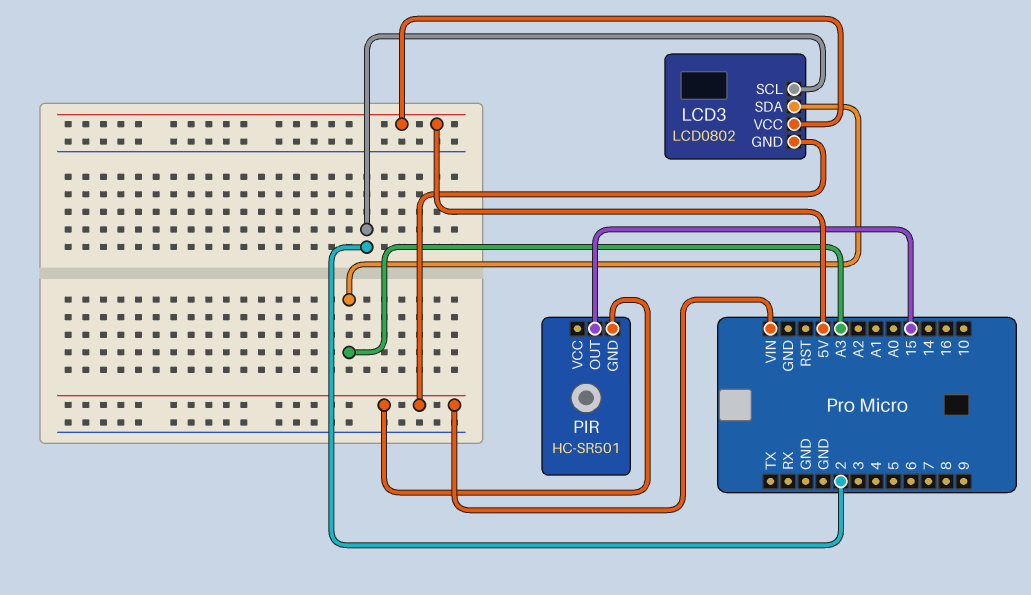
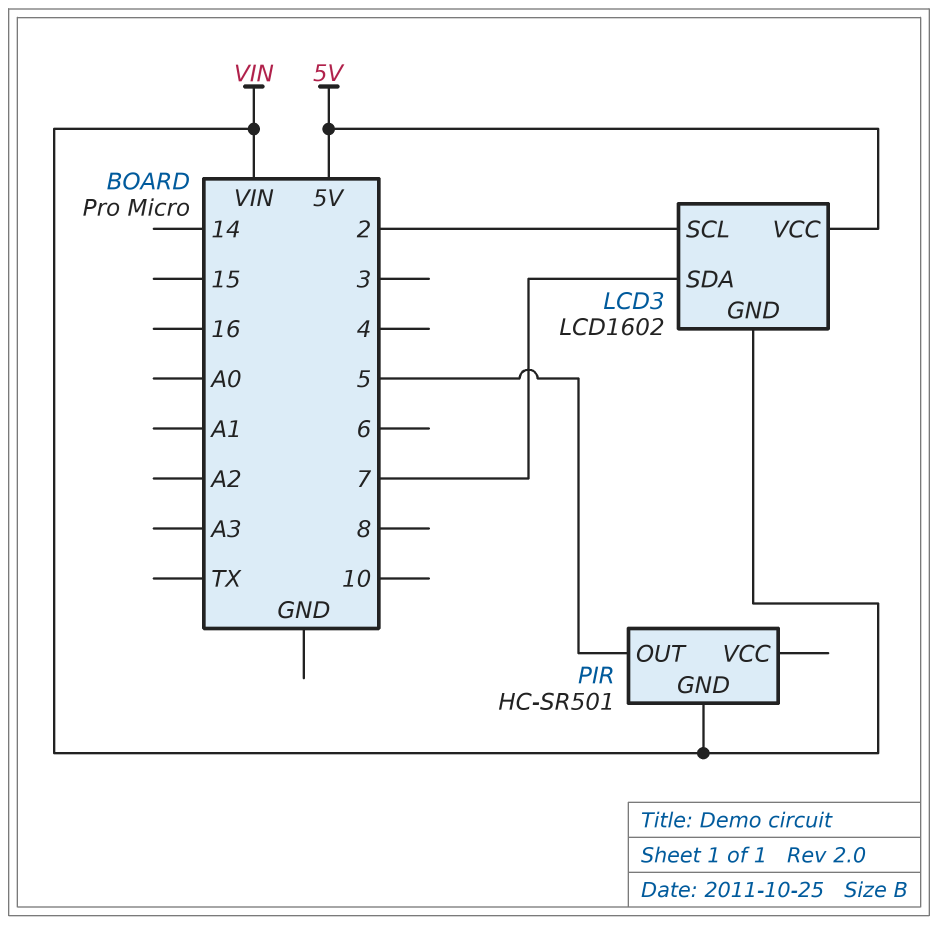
LCD3: LCD0802 -> LCD1602
LCD3 pin SDA: A3 -> 7
PIR pin OUT: 15 -> 5

